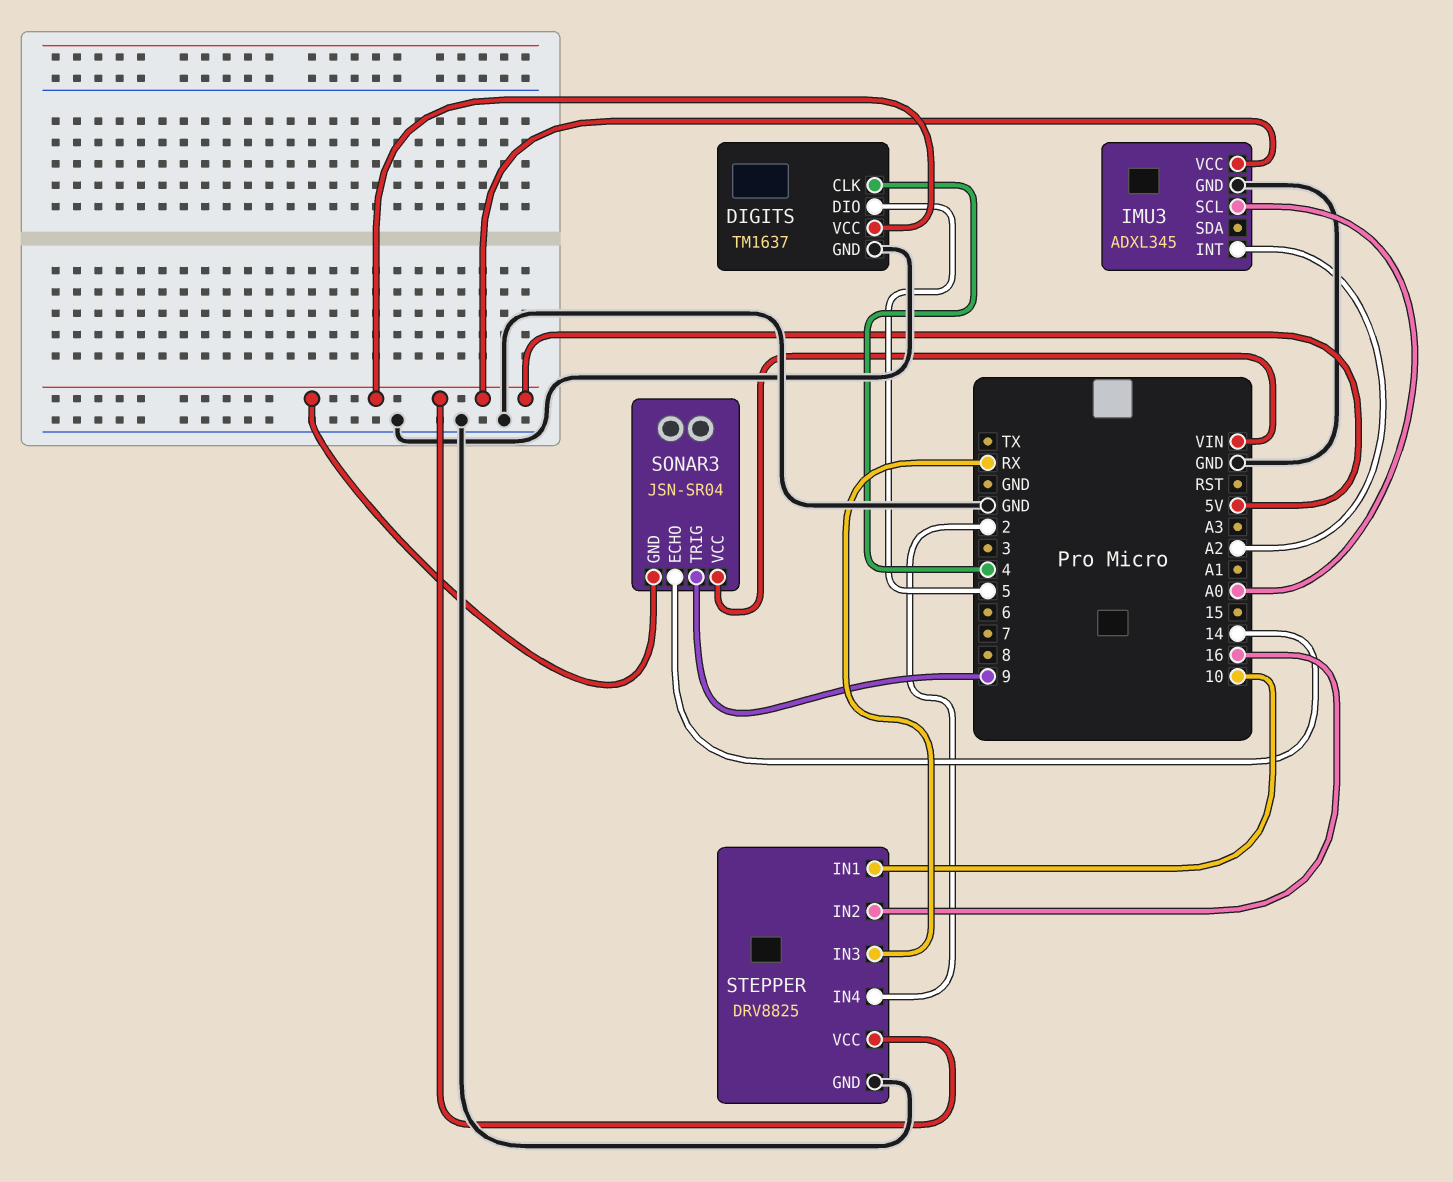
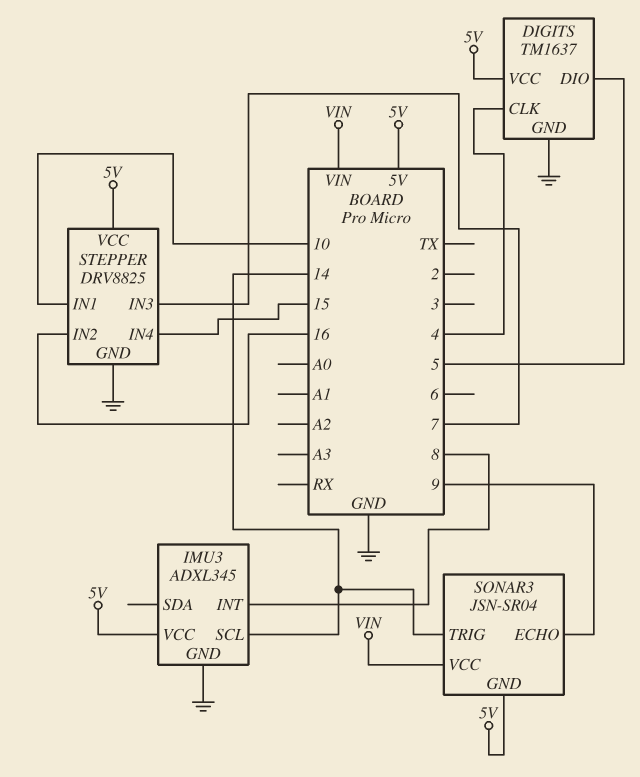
IMU3 pin INT: A2 -> 8
IMU3 pin SCL: A0 -> 14
SONAR3 pin ECHO: 14 -> 9
SONAR3 pin TRIG: 9 -> 14
STEPPER pin IN3: RX -> 7
STEPPER pin IN4: 2 -> 15

